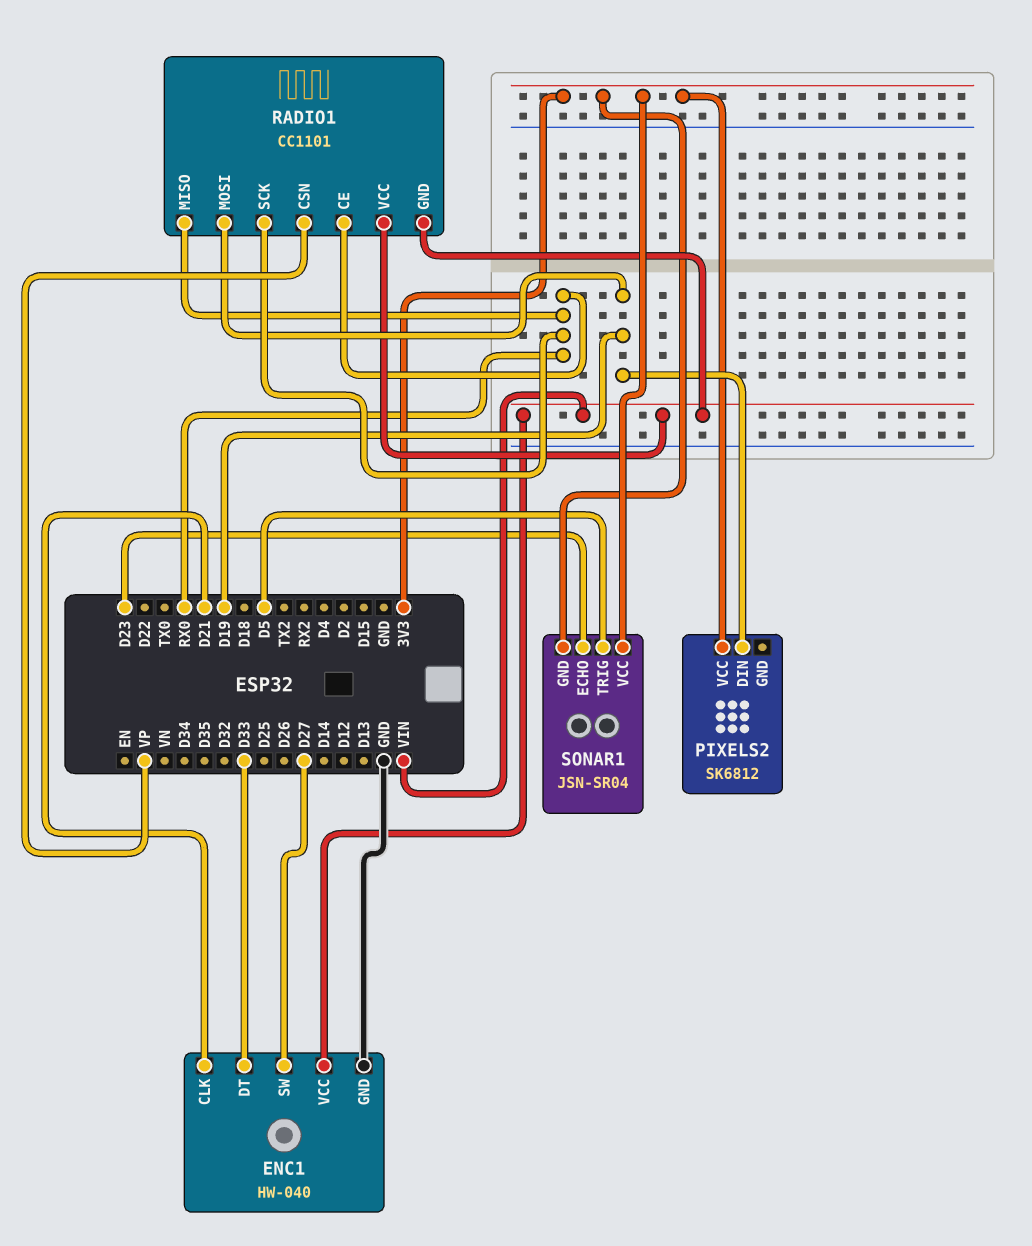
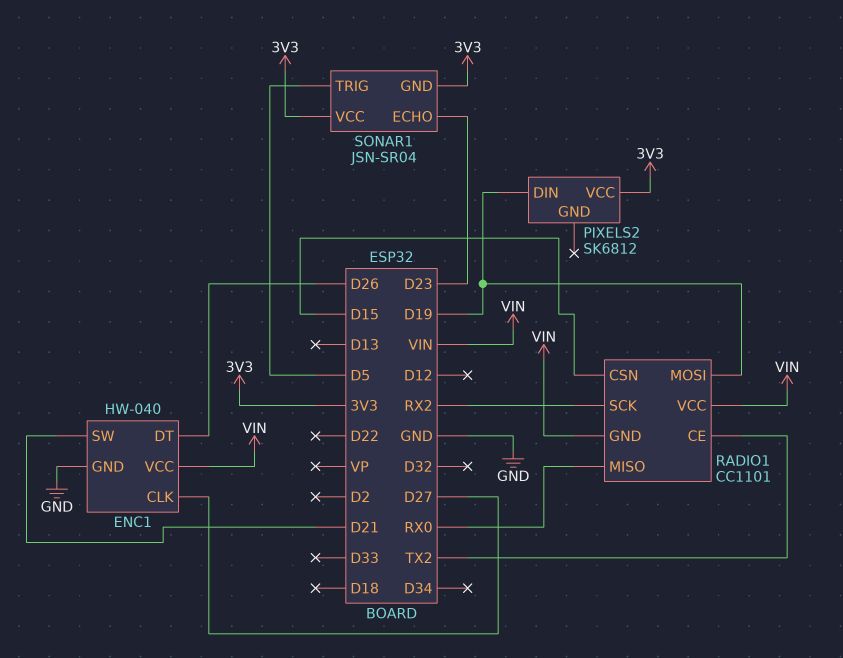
ENC1 pin CLK: D21 -> D27
ENC1 pin DT: D33 -> D26
ENC1 pin SW: D27 -> D21
RADIO1 pin CE: RX0 -> TX2
RADIO1 pin CSN: VP -> D15
RADIO1 pin SCK: RX0 -> RX2

